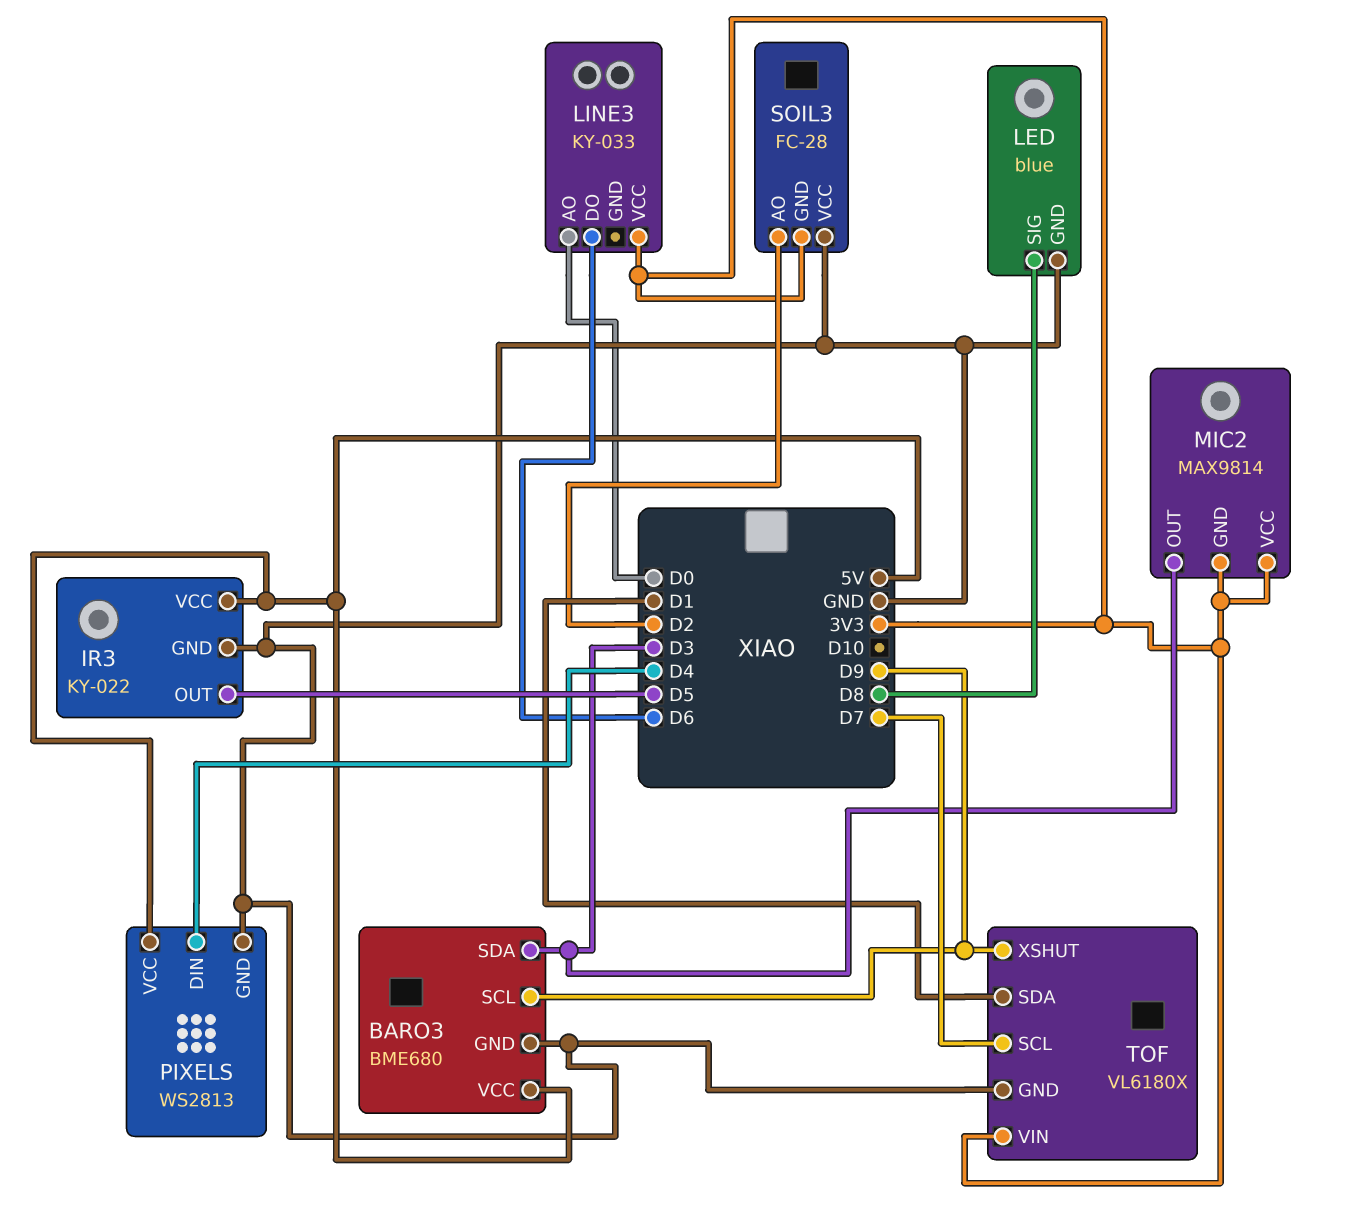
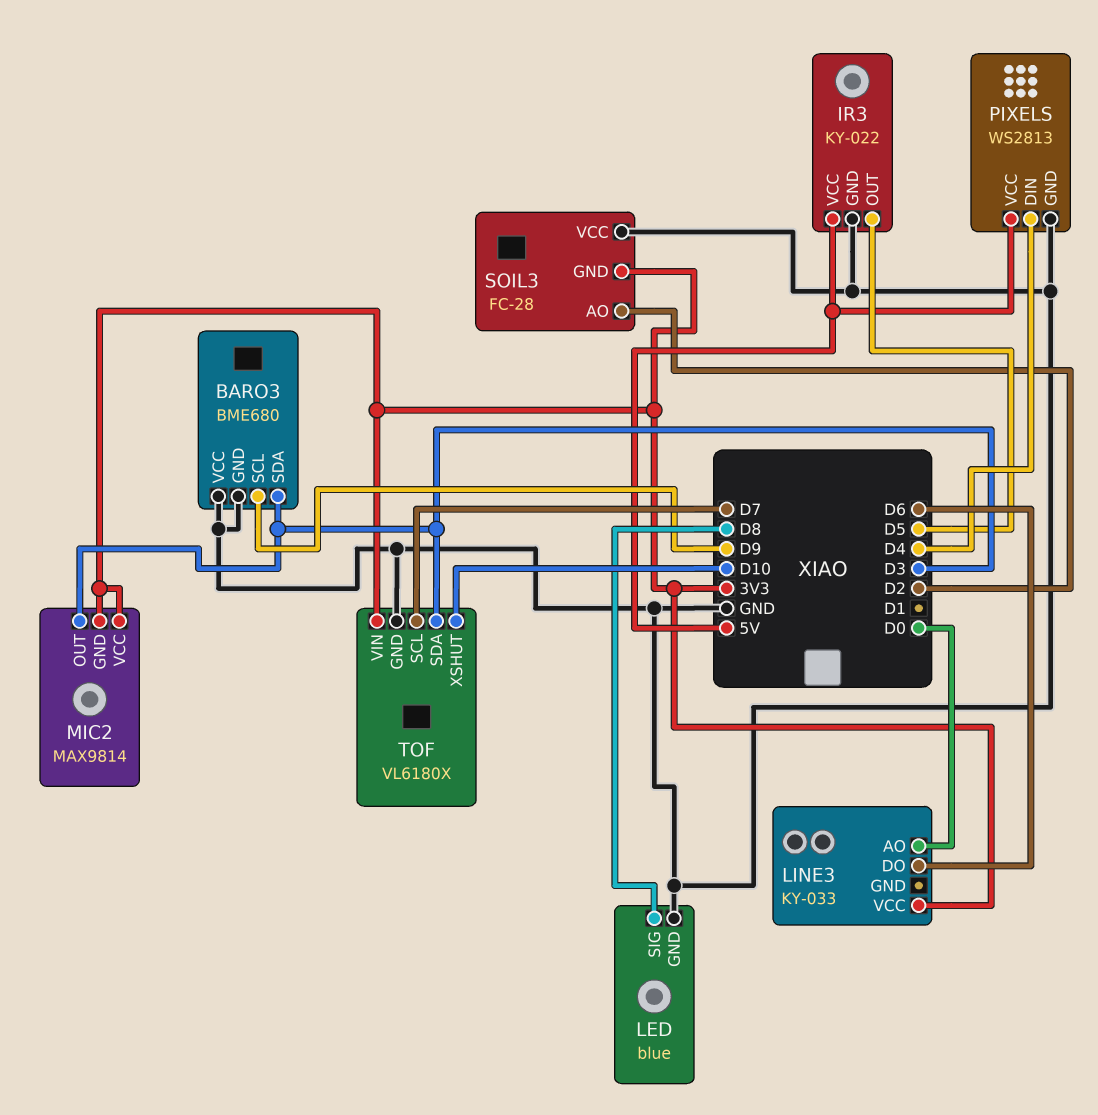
BARO3 pin VCC: 5V -> GND
TOF pin SDA: D1 -> D3
TOF pin XSHUT: D9 -> D10

